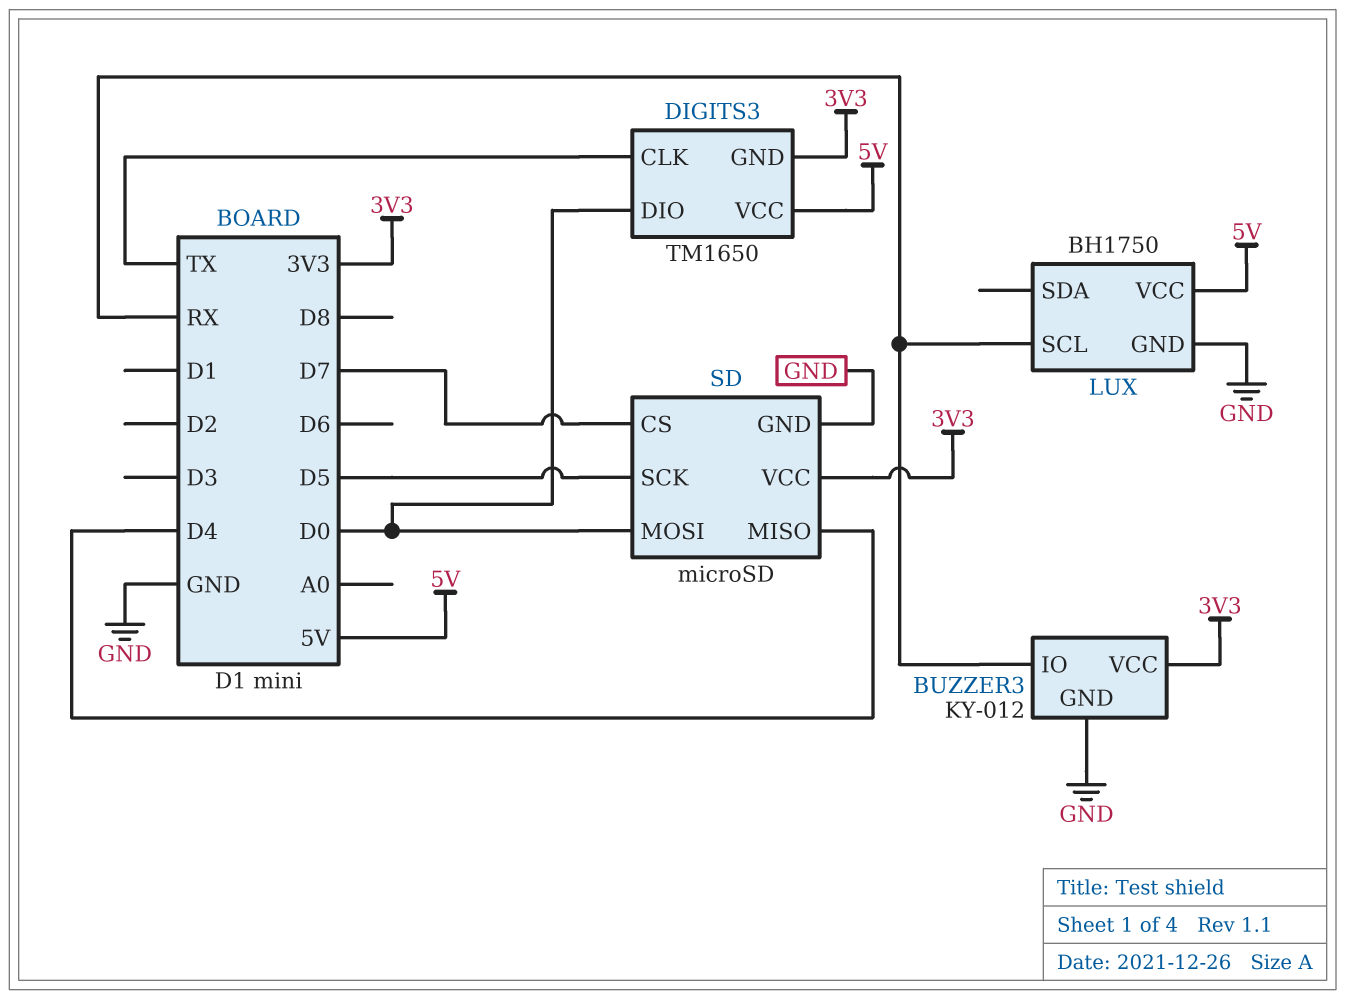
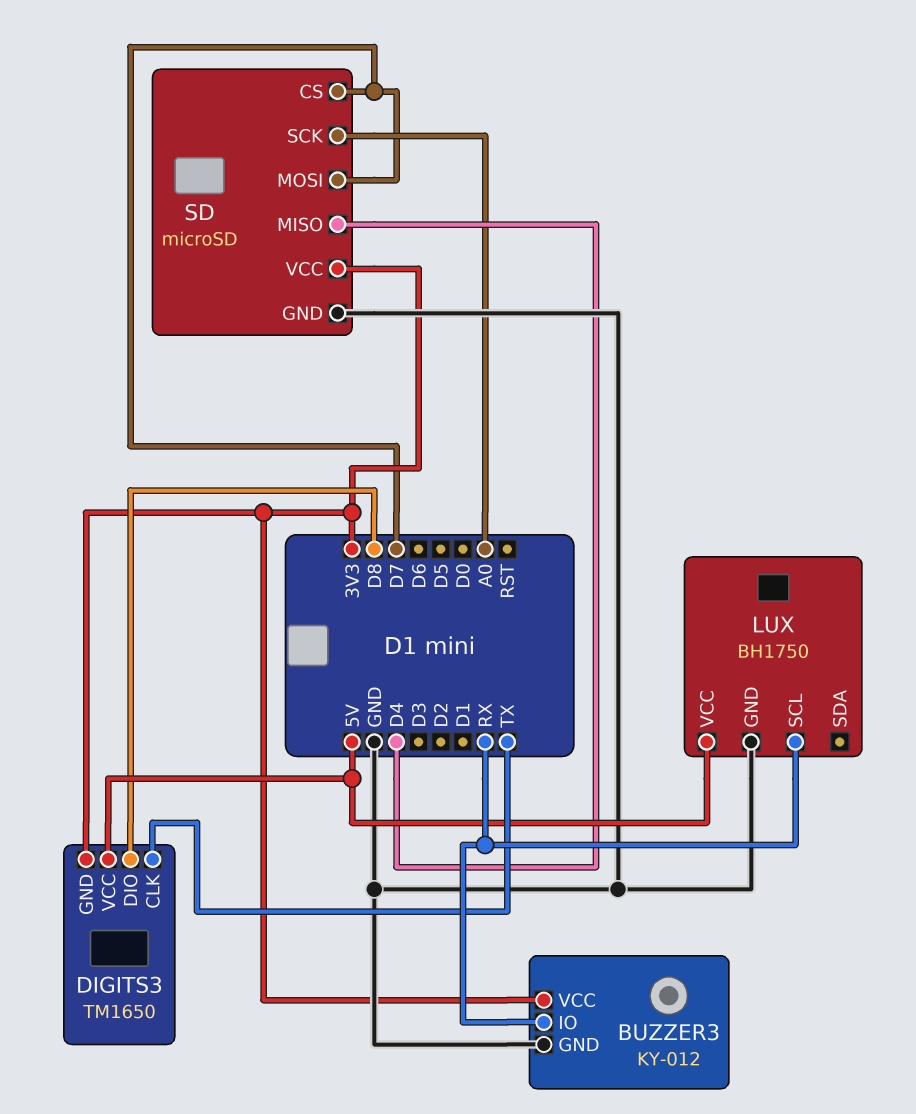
DIGITS3 pin DIO: D0 -> D8
SD pin MOSI: D0 -> D7
SD pin SCK: D5 -> A0

